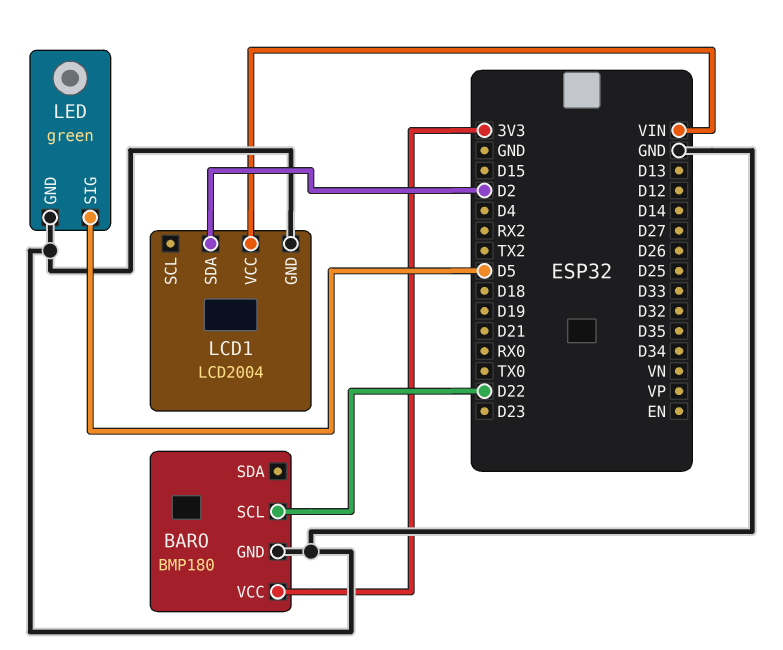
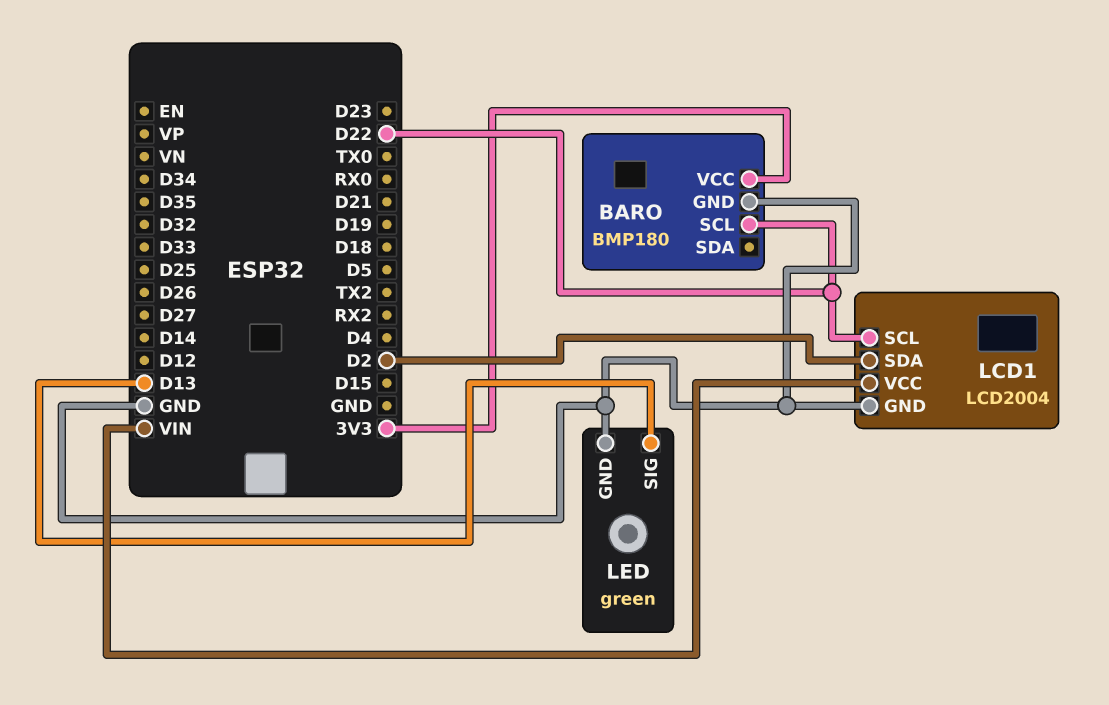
LCD1 pin SCL: none -> D22
LED pin SIG: D5 -> D13

